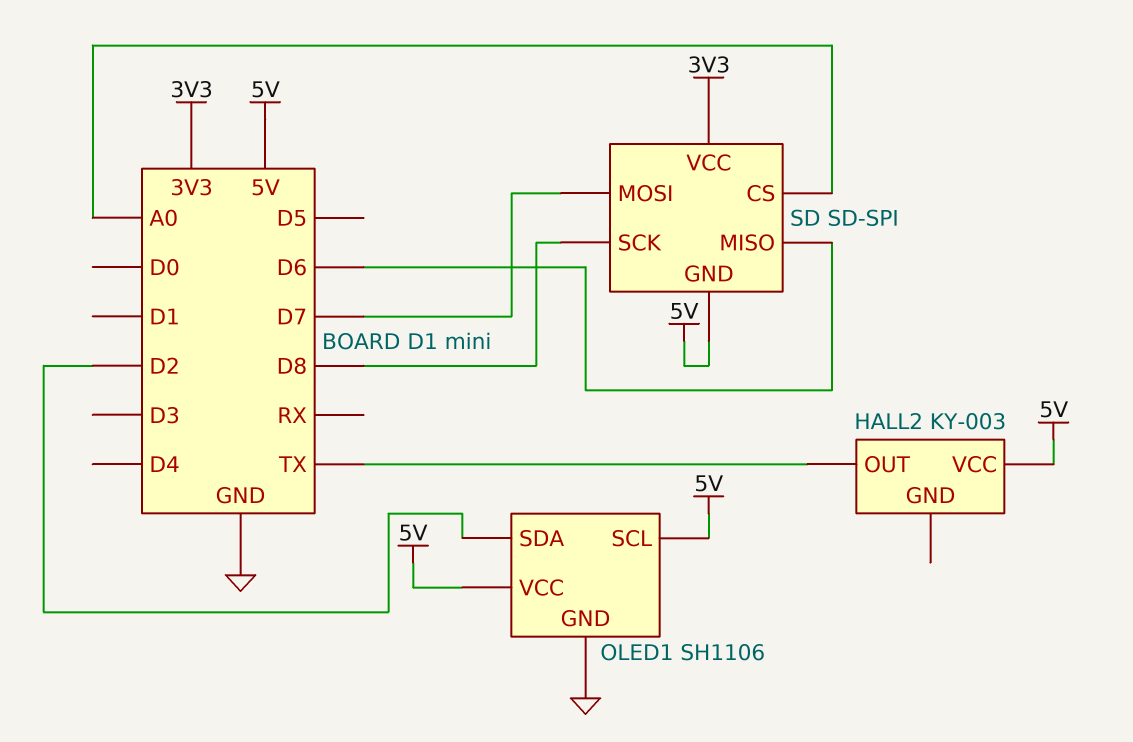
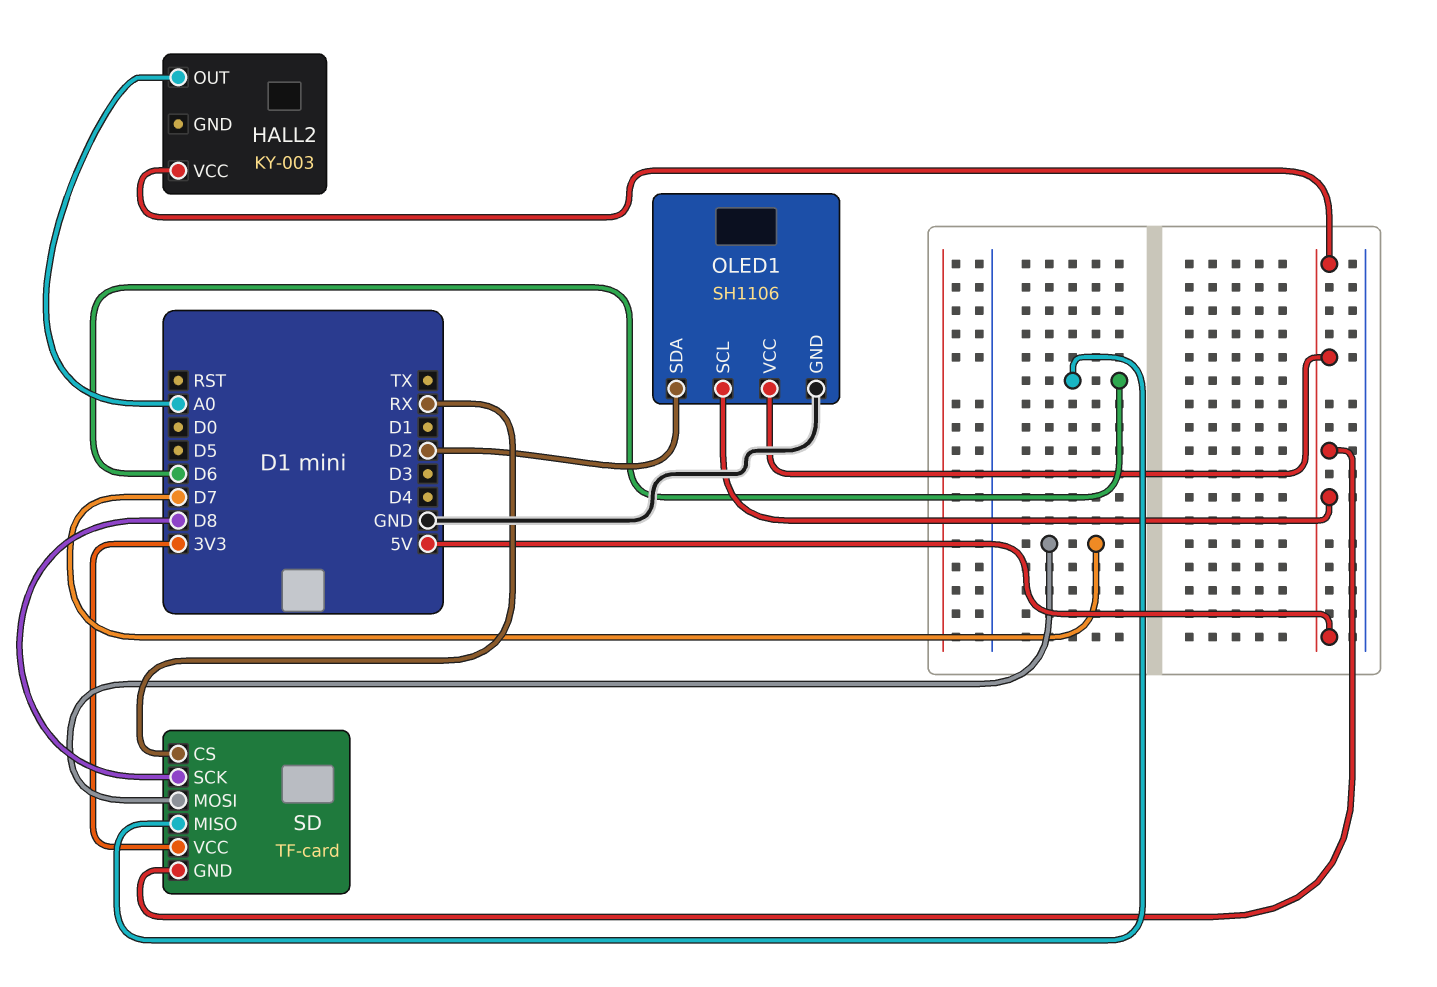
HALL2 pin OUT: TX -> A0
SD: SD-SPI -> TF-card
SD pin CS: A0 -> RX

